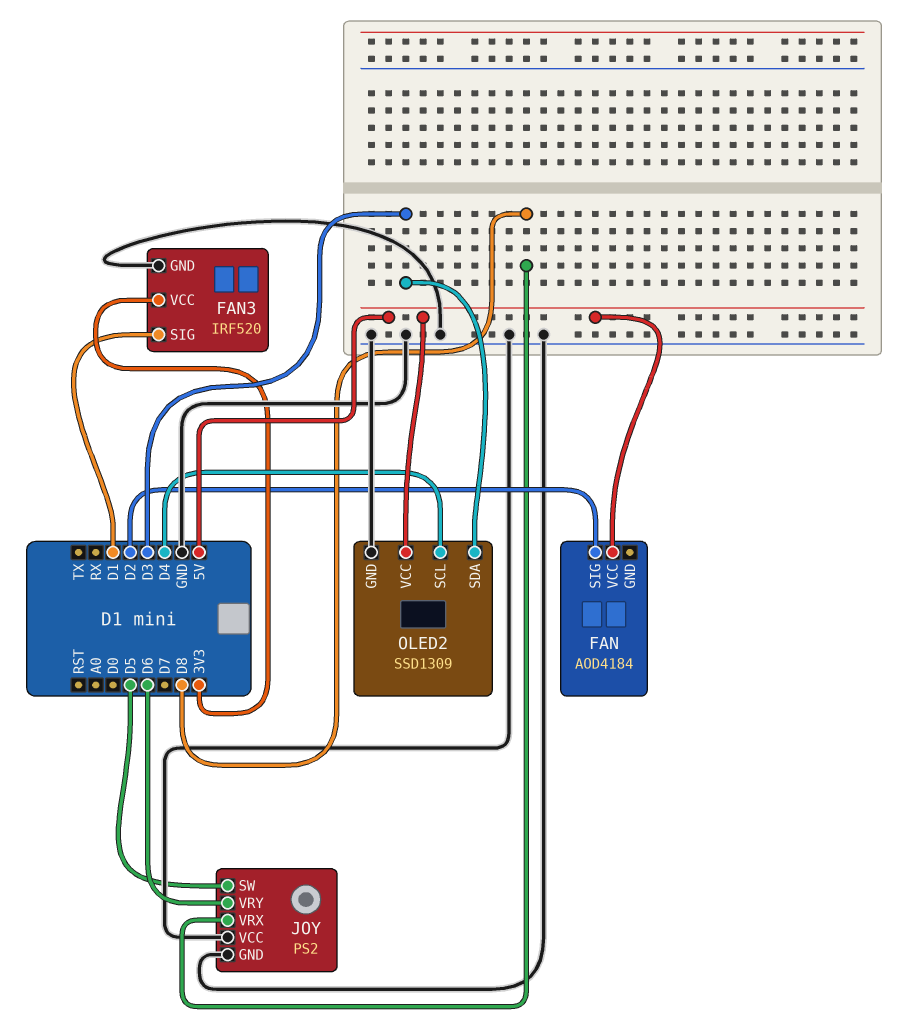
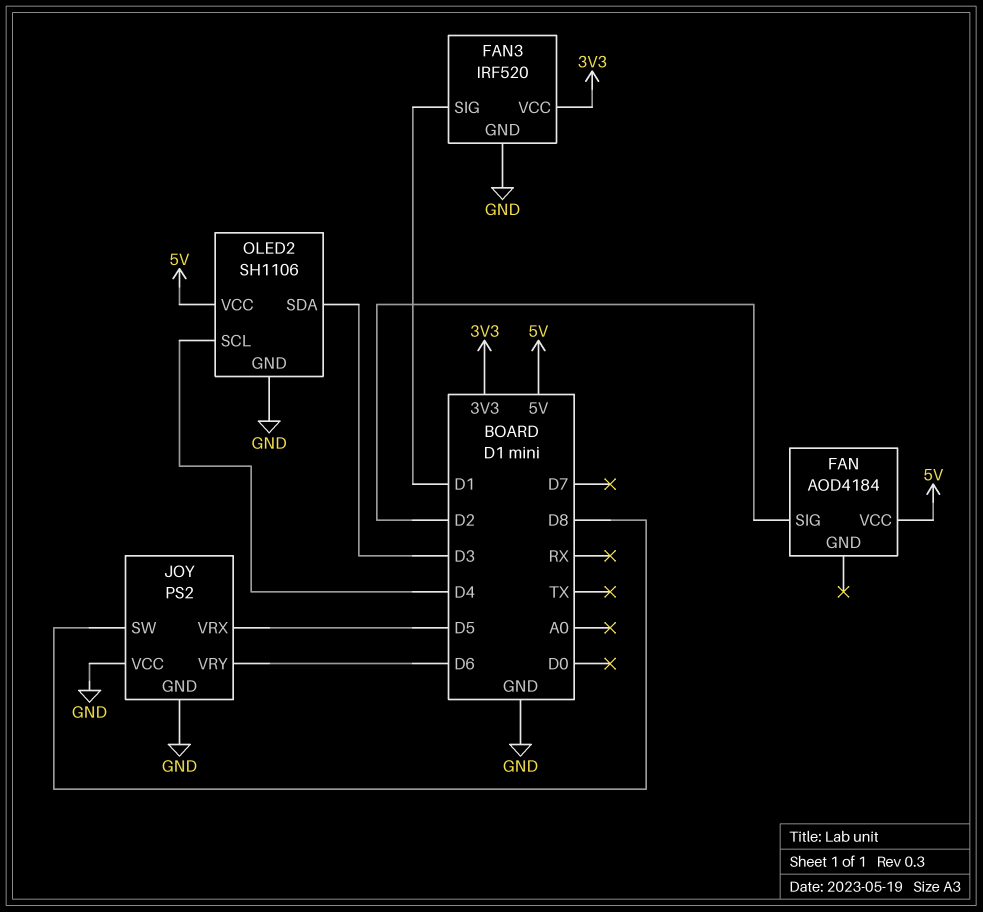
JOY pin SW: D5 -> D8
JOY pin VRX: D8 -> D5
OLED2: SSD1309 -> SH1106

